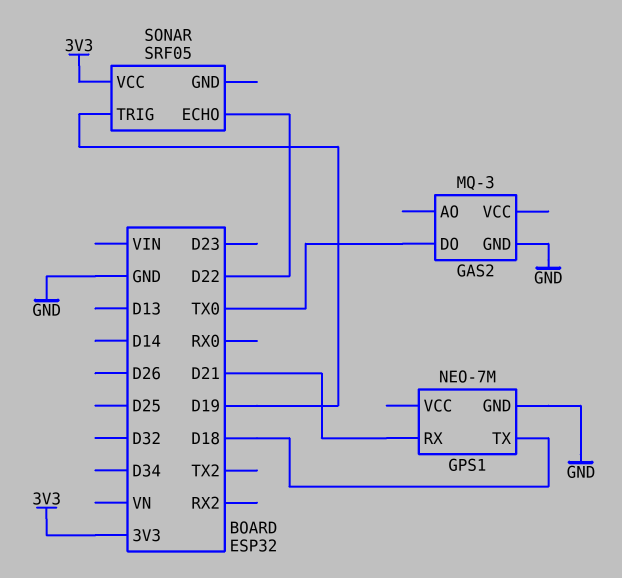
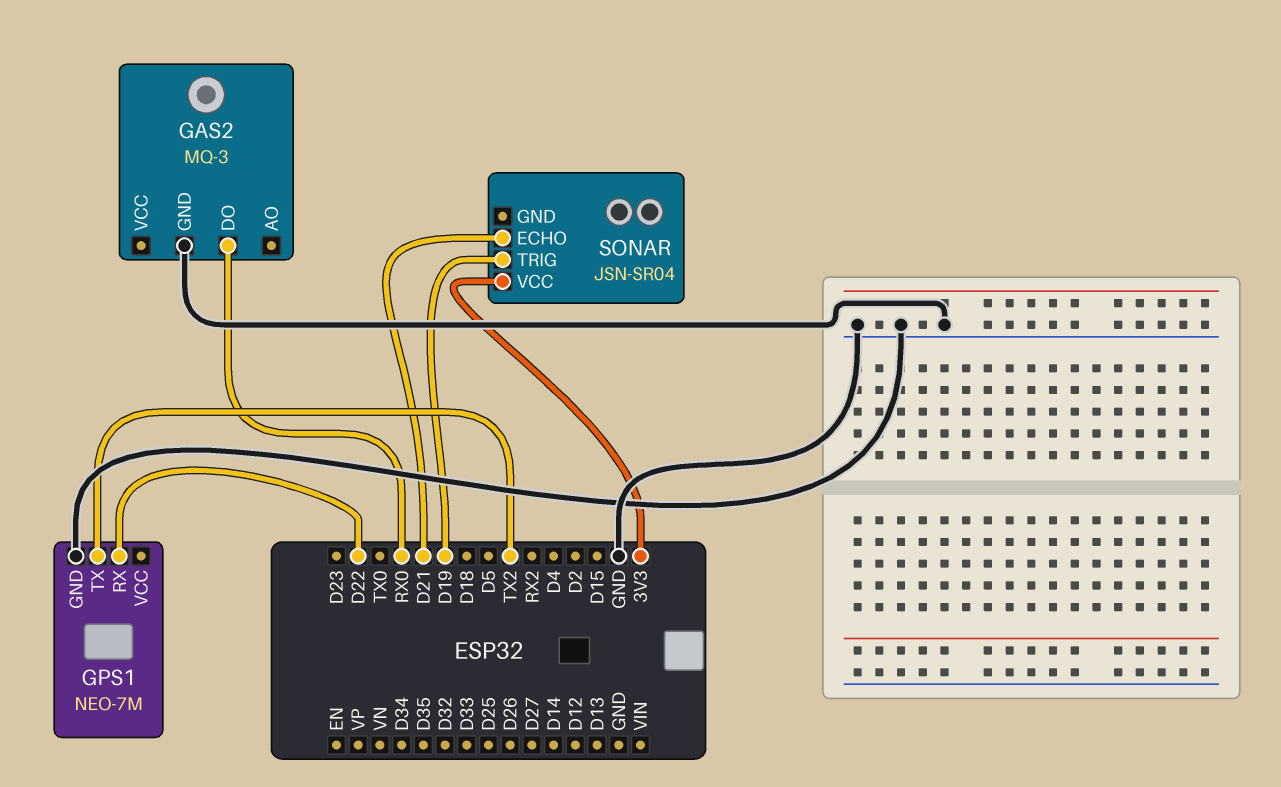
GAS2 pin DO: TX0 -> RX0
GPS1 pin RX: D21 -> D22
GPS1 pin TX: D18 -> TX2
SONAR: SRF05 -> JSN-SR04
SONAR pin ECHO: D22 -> D21

